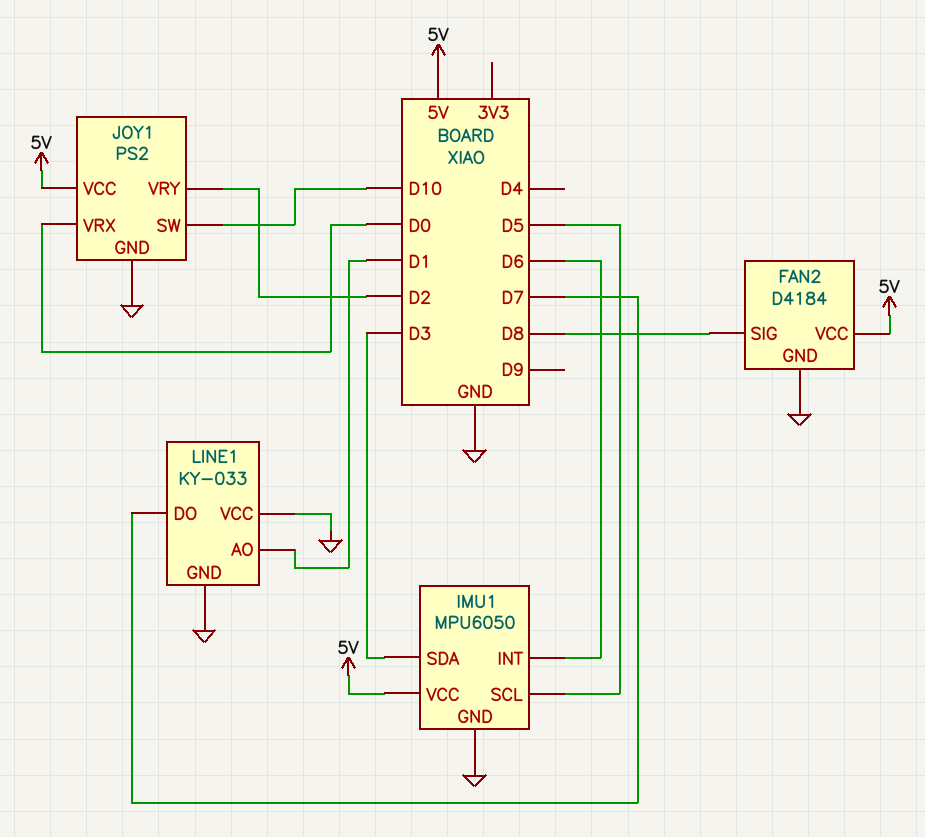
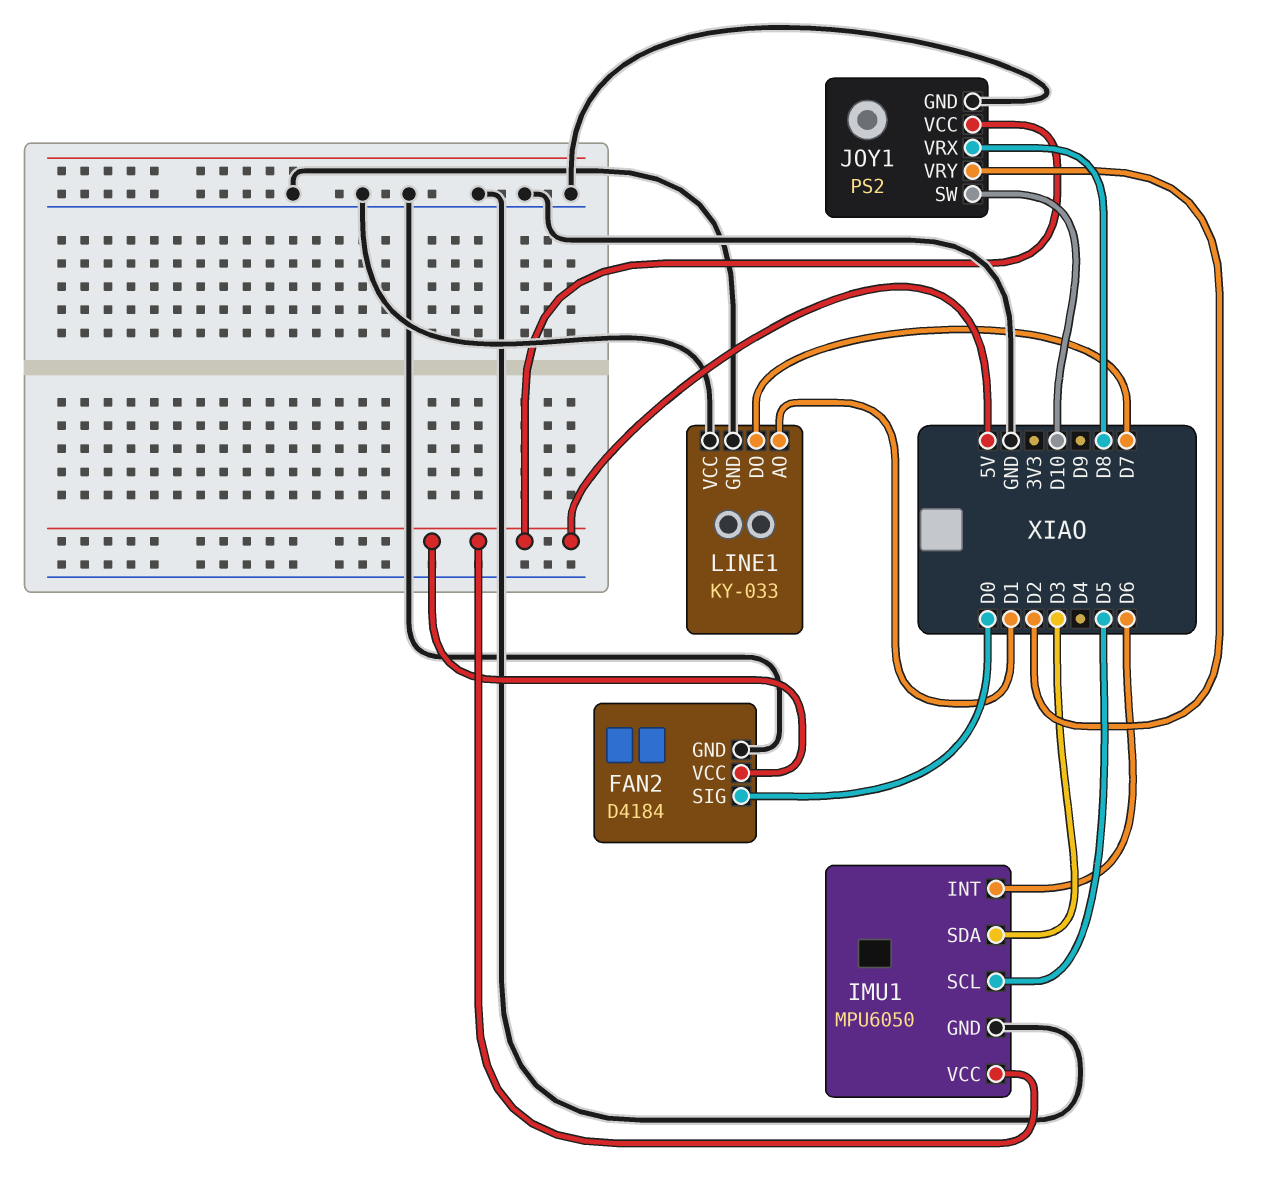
FAN2 pin SIG: D8 -> D0
JOY1 pin VRX: D0 -> D8

